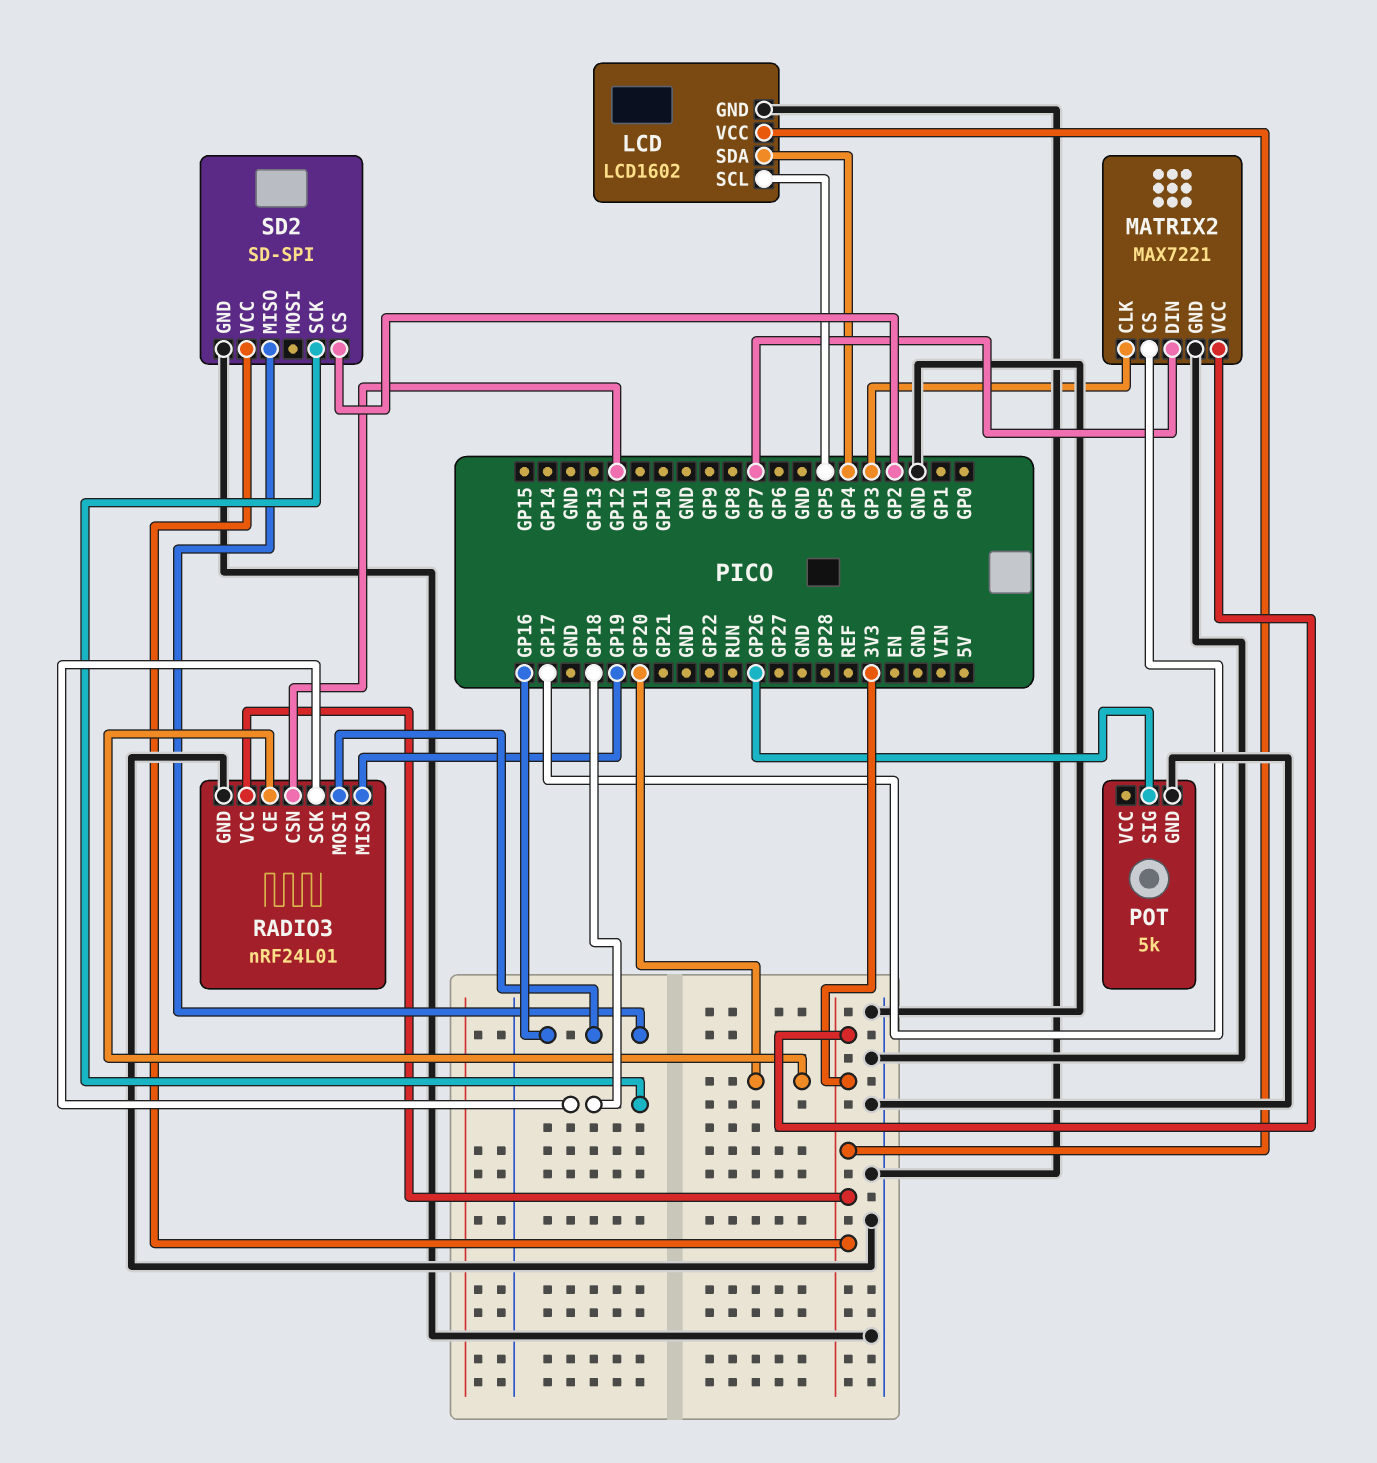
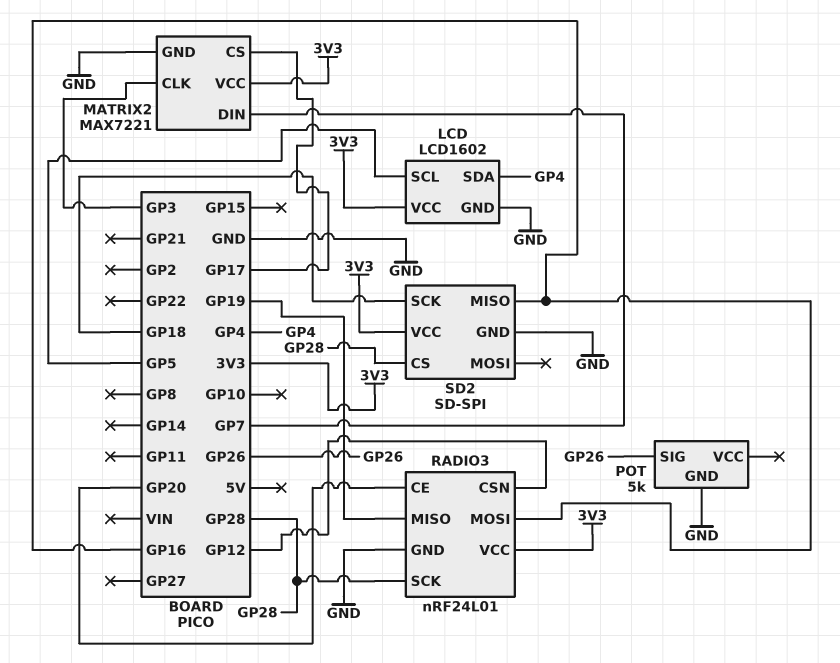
RADIO3 pin SCK: GP18 -> GP28
SD2 pin CS: GP2 -> GP28

